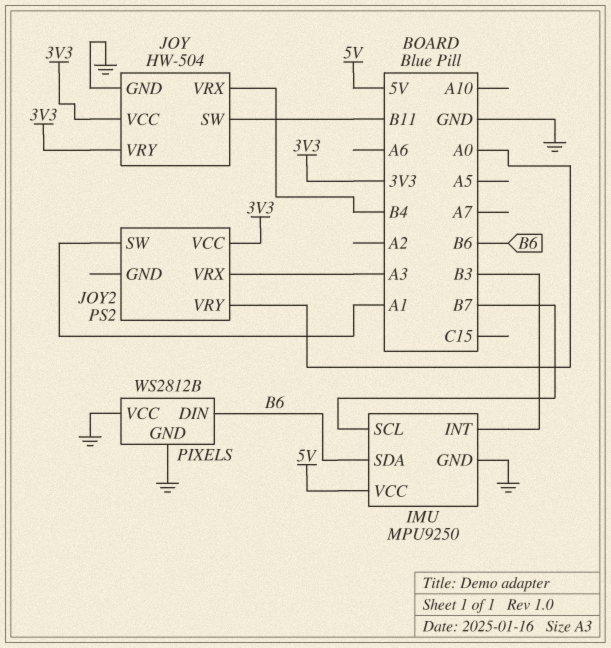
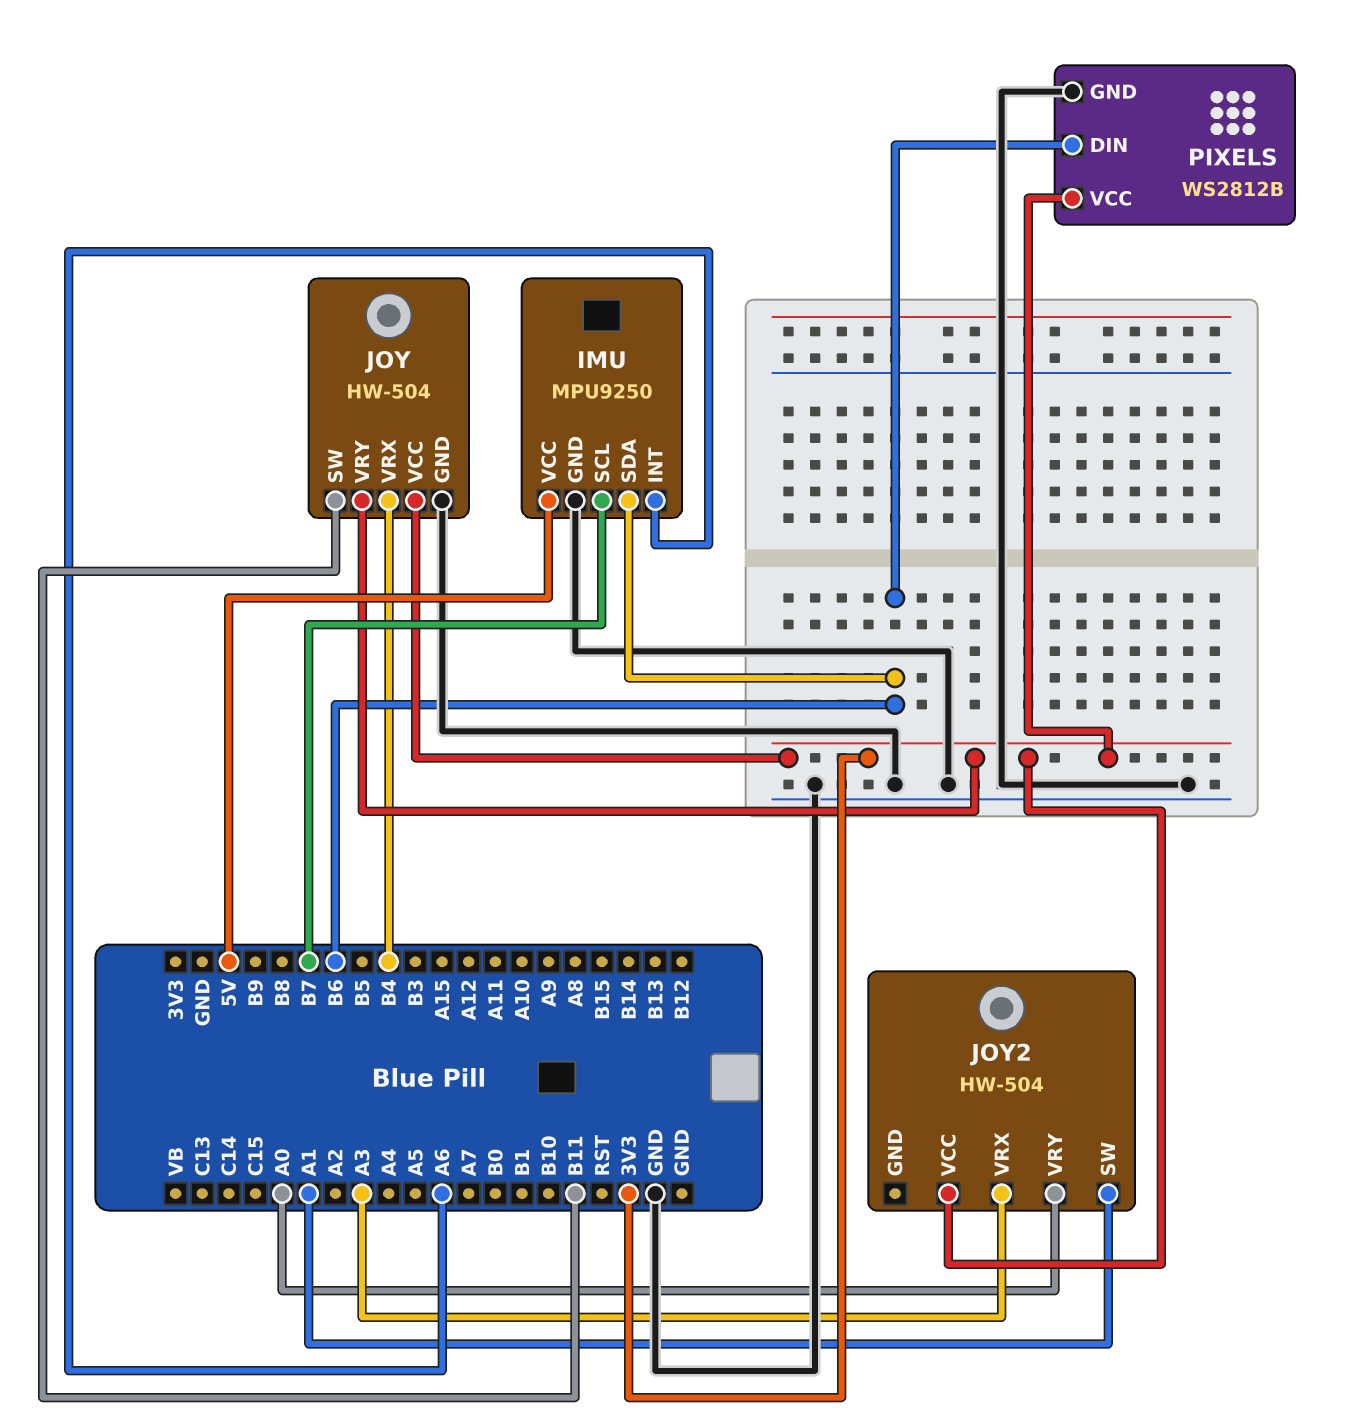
IMU pin INT: B3 -> A6
JOY2: PS2 -> HW-504
PIXELS pin VCC: GND -> 3V3

